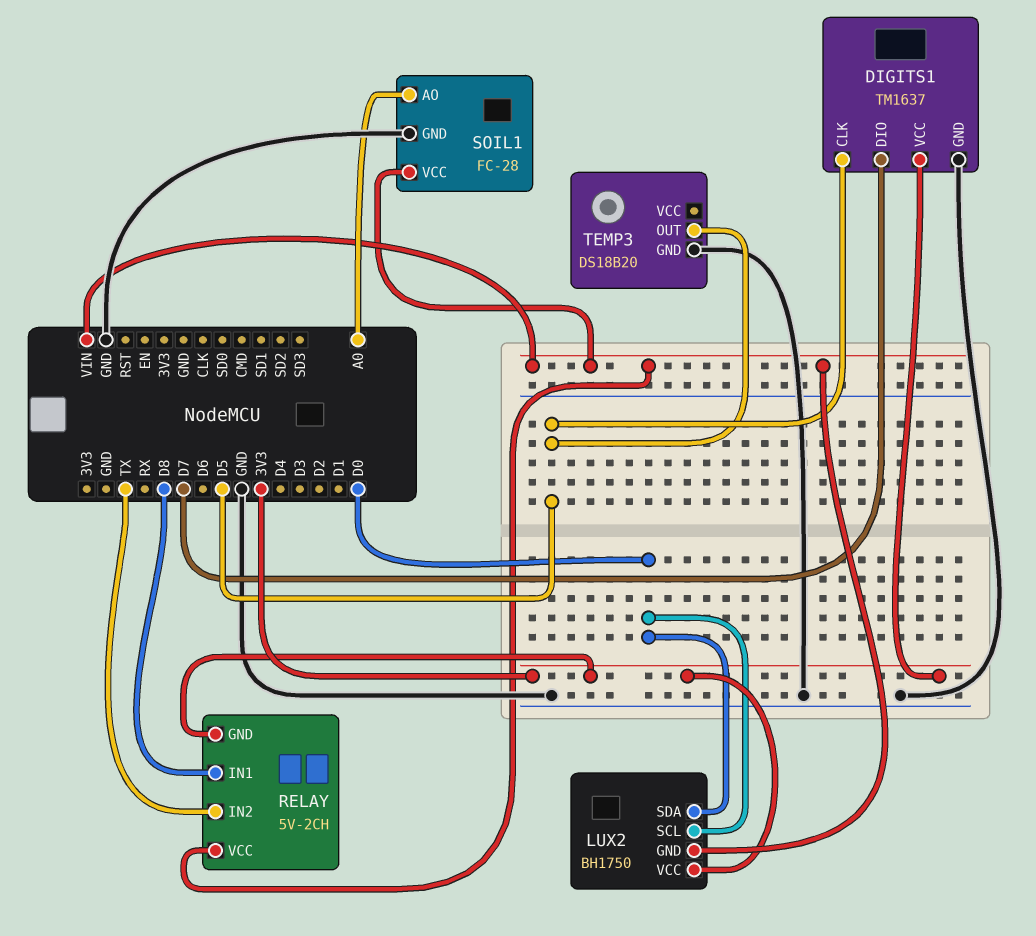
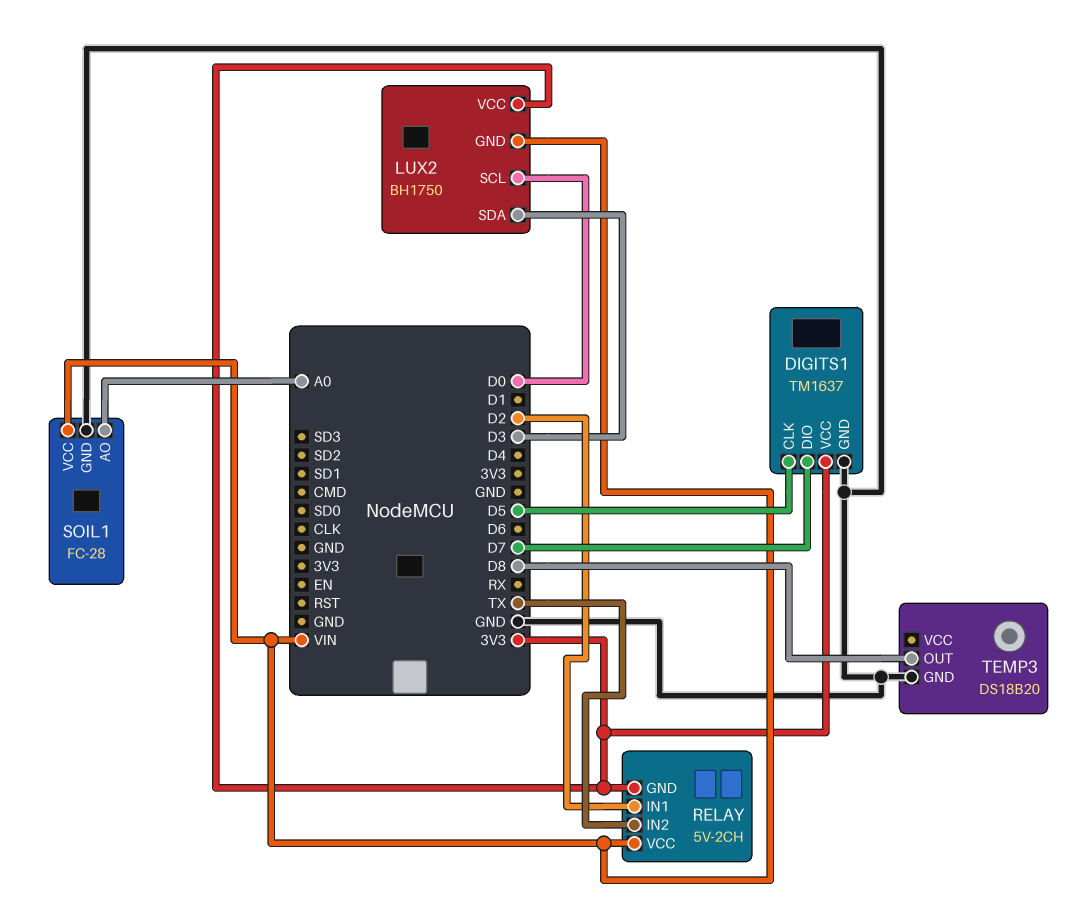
LUX2 pin SDA: D0 -> D3
RELAY pin IN1: D8 -> D2
TEMP3 pin OUT: D5 -> D8

